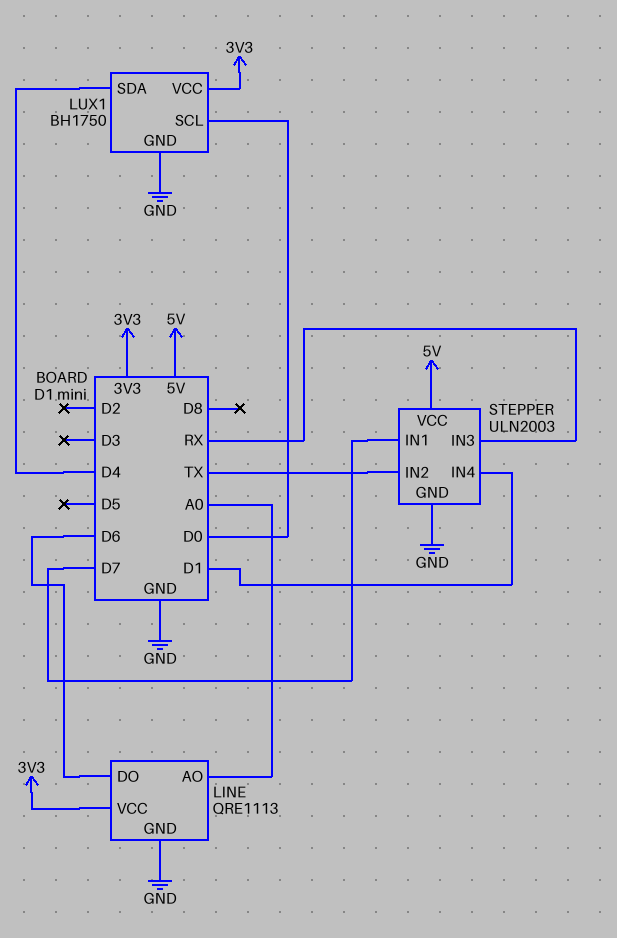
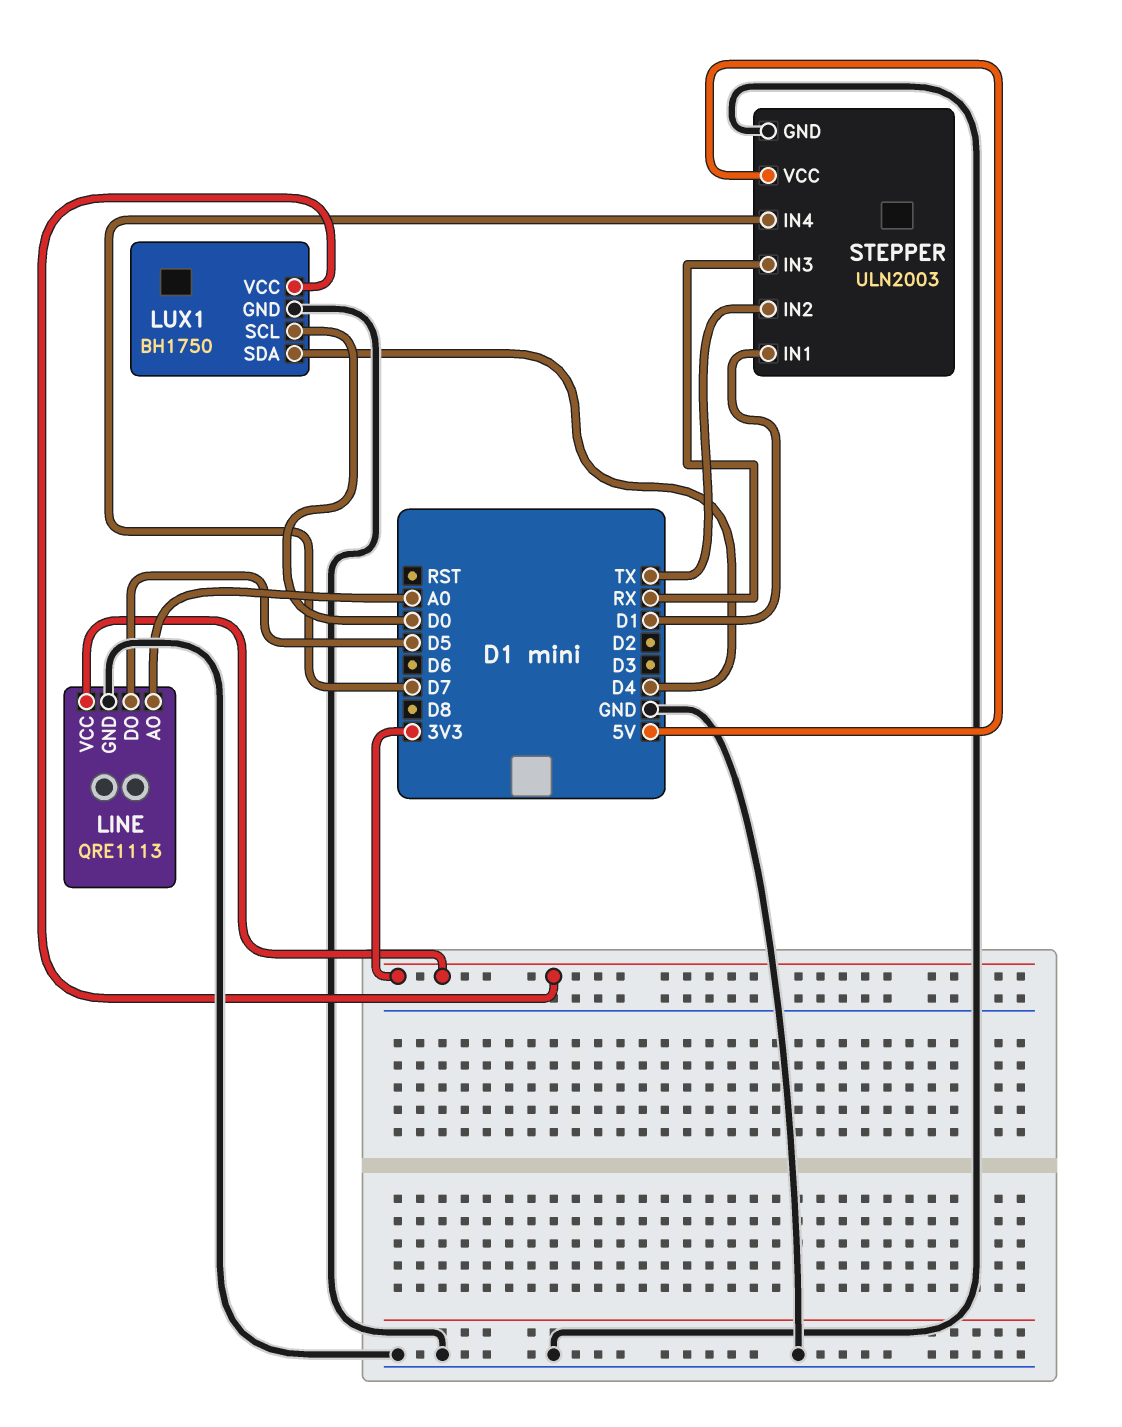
LINE pin DO: D6 -> D5
STEPPER pin IN1: D7 -> D1
STEPPER pin IN4: D1 -> D7

